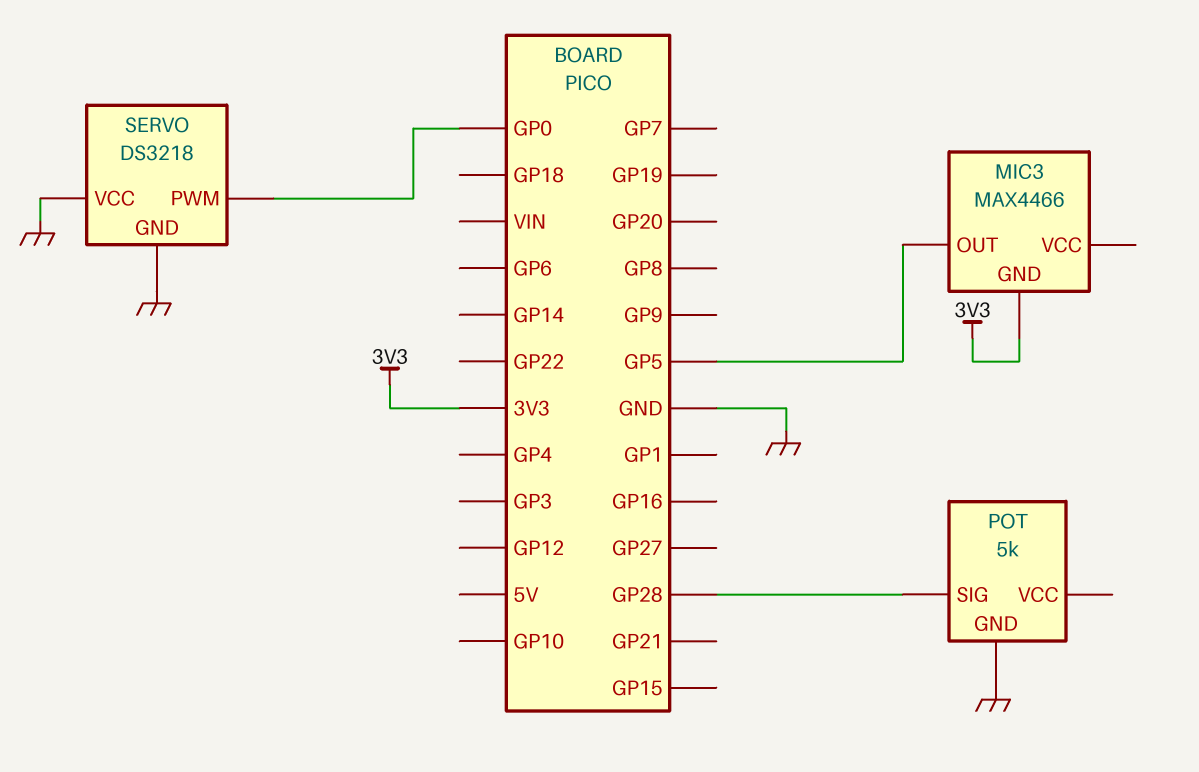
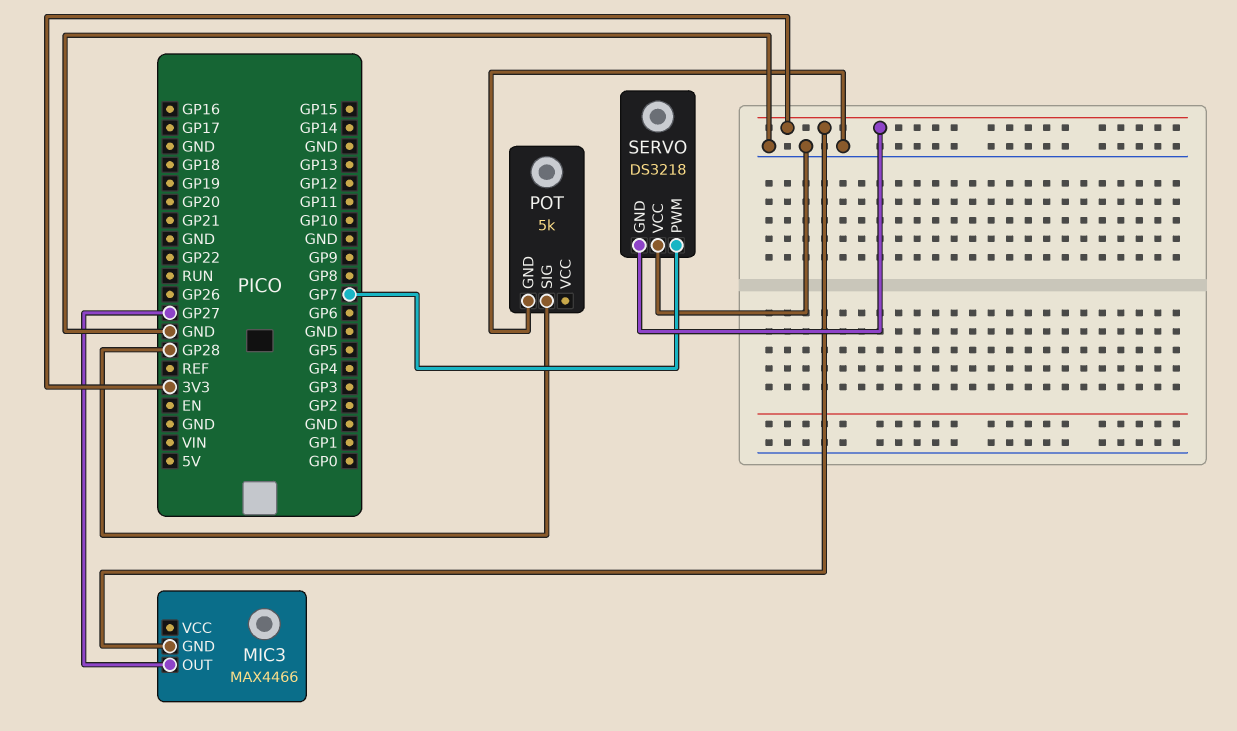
MIC3 pin OUT: GP5 -> GP27
SERVO pin GND: GND -> 3V3
SERVO pin PWM: GP0 -> GP7

